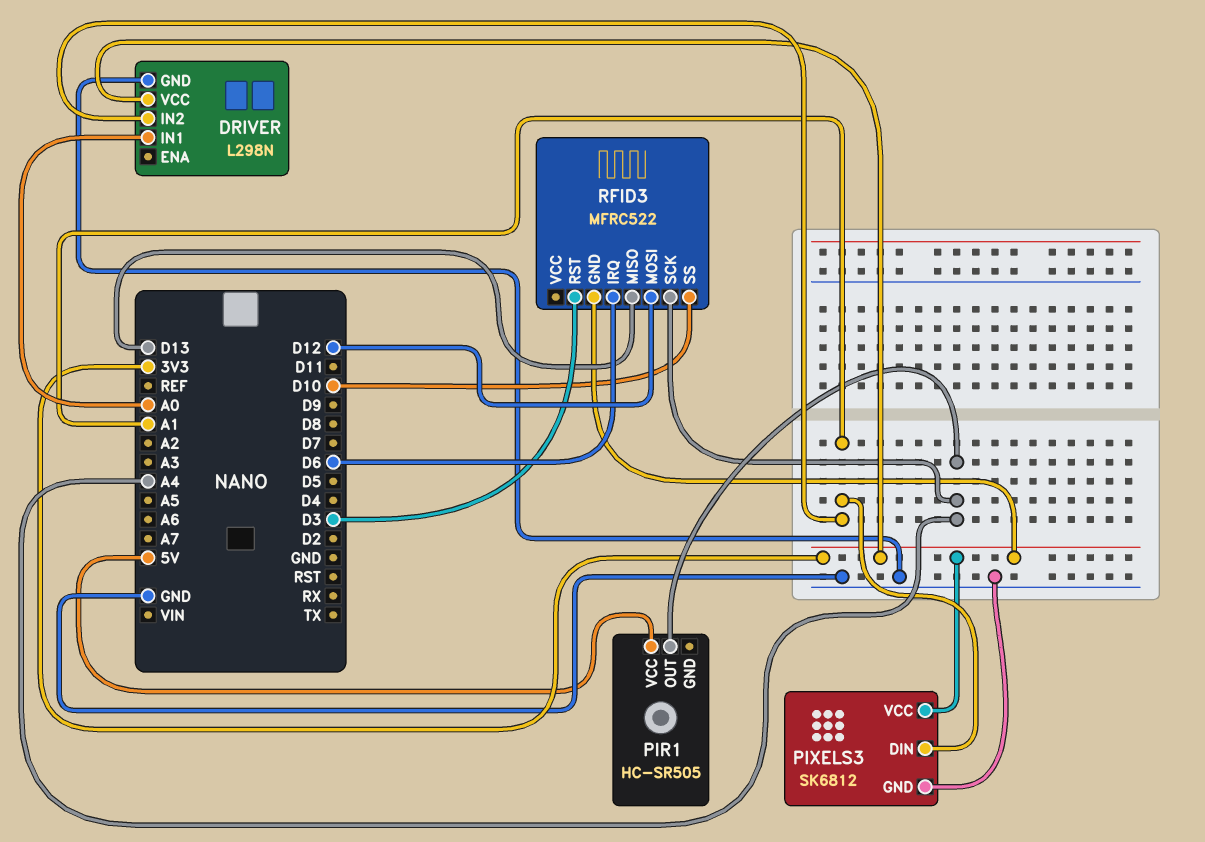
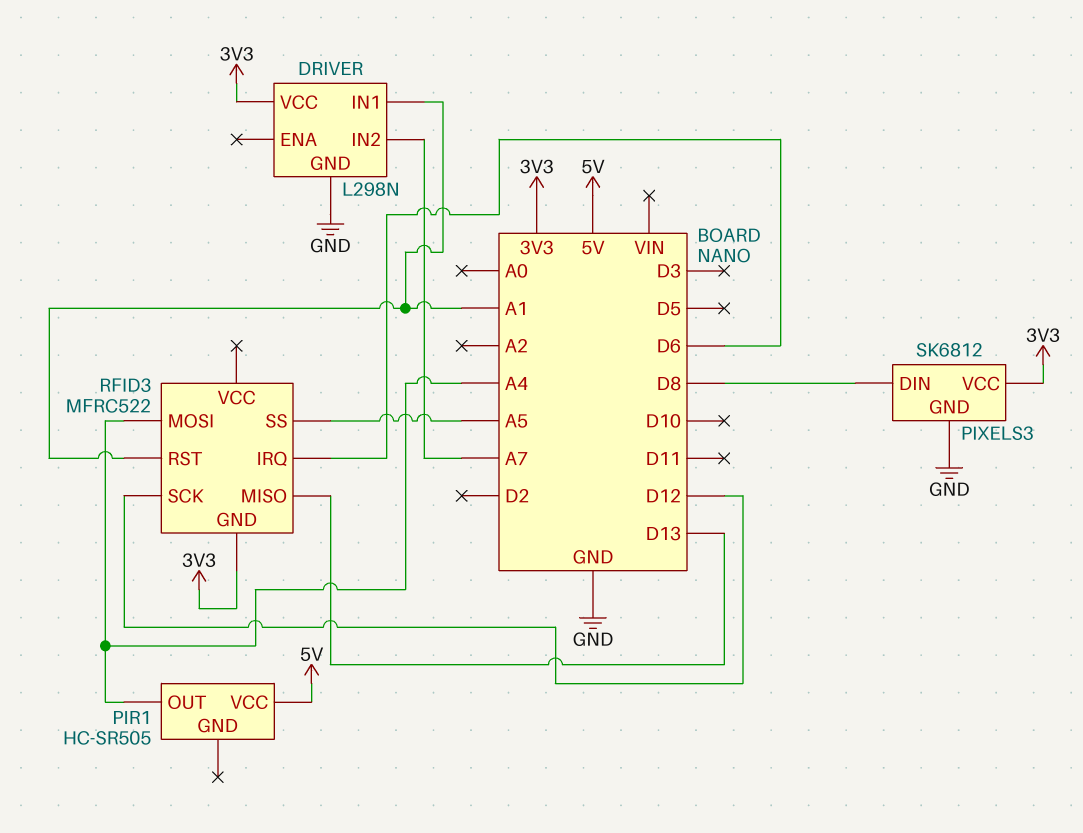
DRIVER pin IN1: A0 -> A1
DRIVER pin IN2: A1 -> A7
PIXELS3 pin DIN: A1 -> D8
RFID3 pin MOSI: D12 -> A4
RFID3 pin RST: D3 -> A1
RFID3 pin SCK: A4 -> D12
RFID3 pin SS: D10 -> A5

